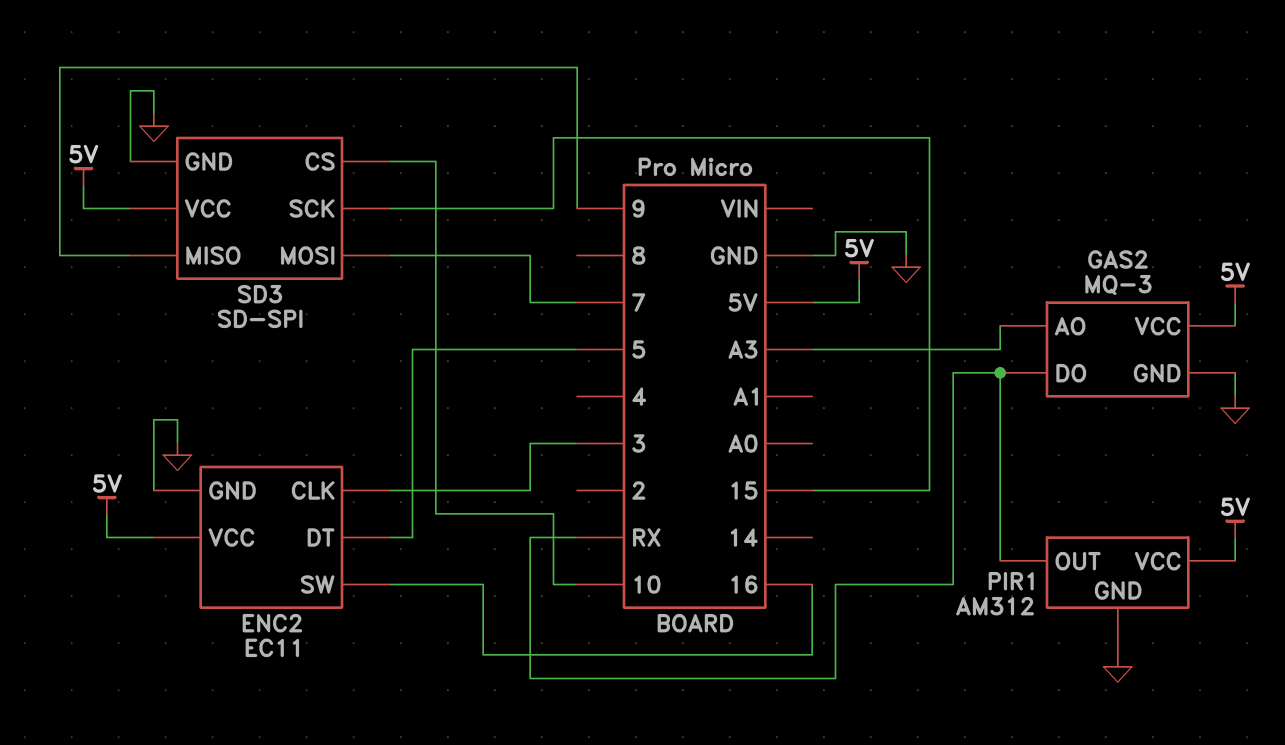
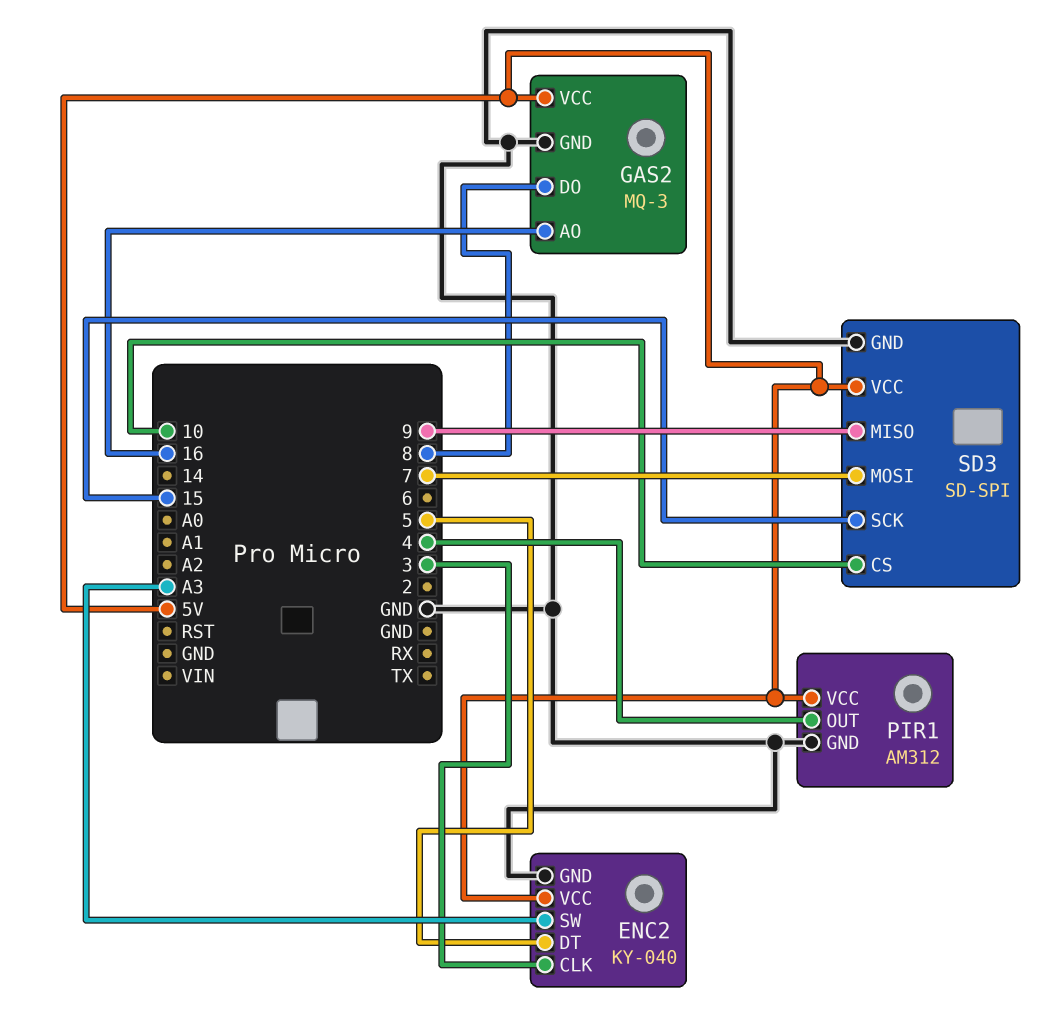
ENC2: EC11 -> KY-040
ENC2 pin SW: 16 -> A3
GAS2 pin AO: A3 -> 16
GAS2 pin DO: RX -> 8
PIR1 pin OUT: RX -> 4

